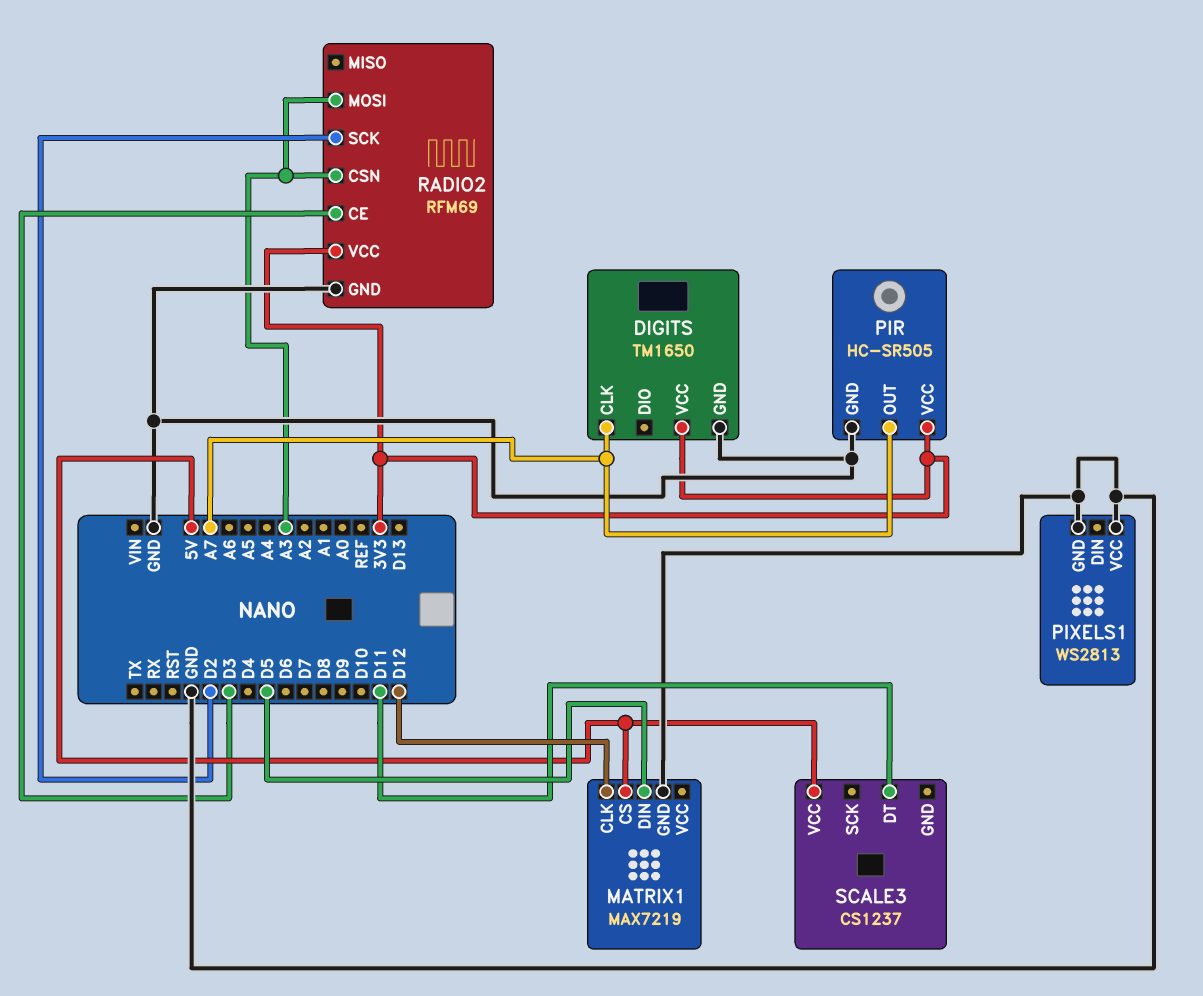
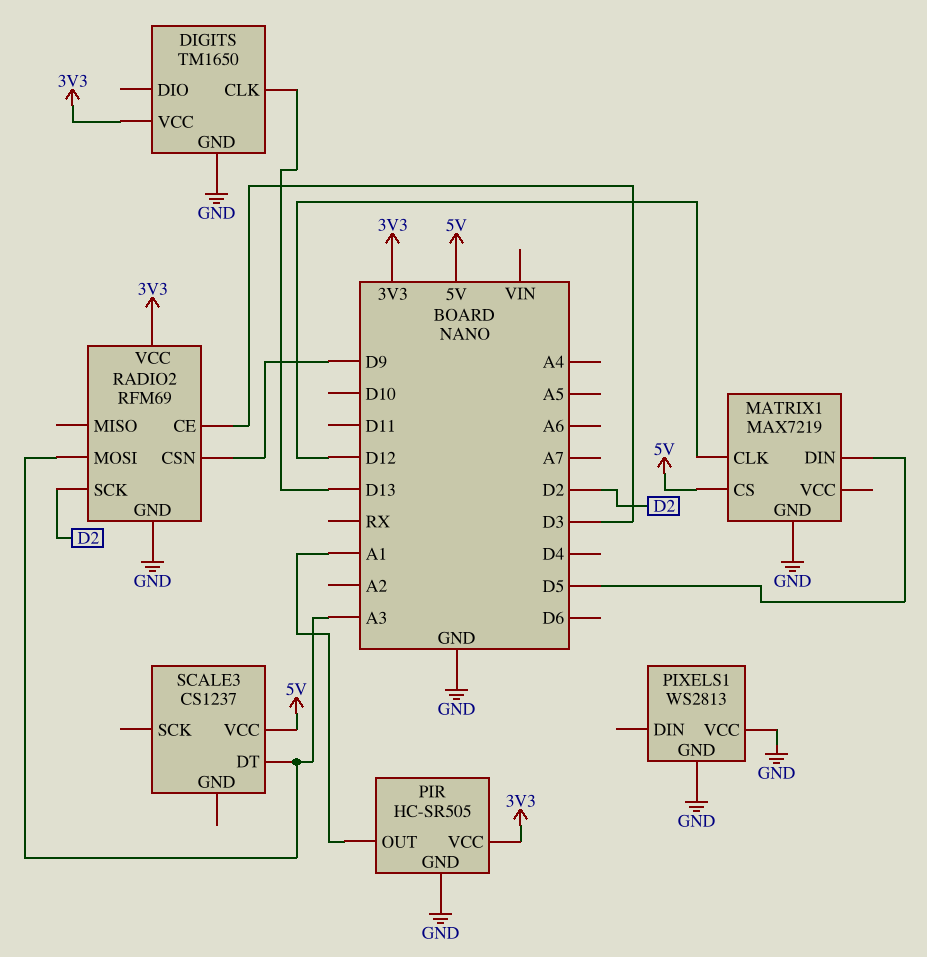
DIGITS pin CLK: A7 -> D13
PIR pin OUT: A7 -> A1
RADIO2 pin CSN: A3 -> D9
SCALE3 pin DT: D11 -> A3

